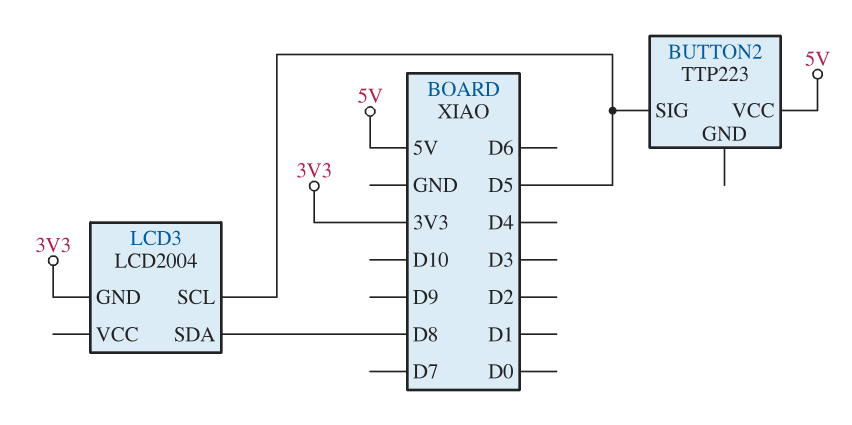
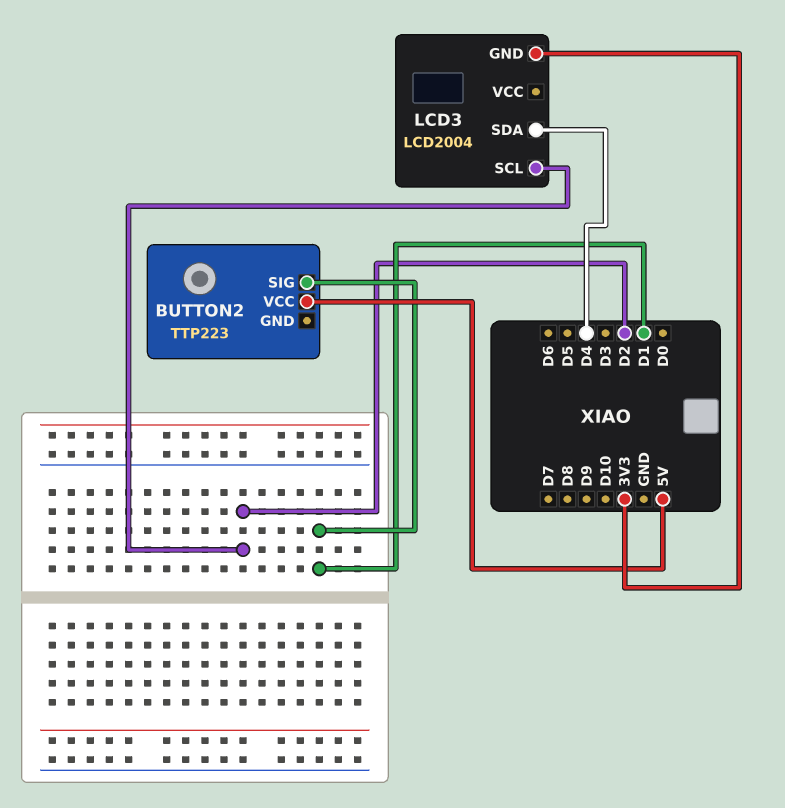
BUTTON2 pin SIG: D5 -> D1
LCD3 pin SCL: D5 -> D2
LCD3 pin SDA: D8 -> D4

